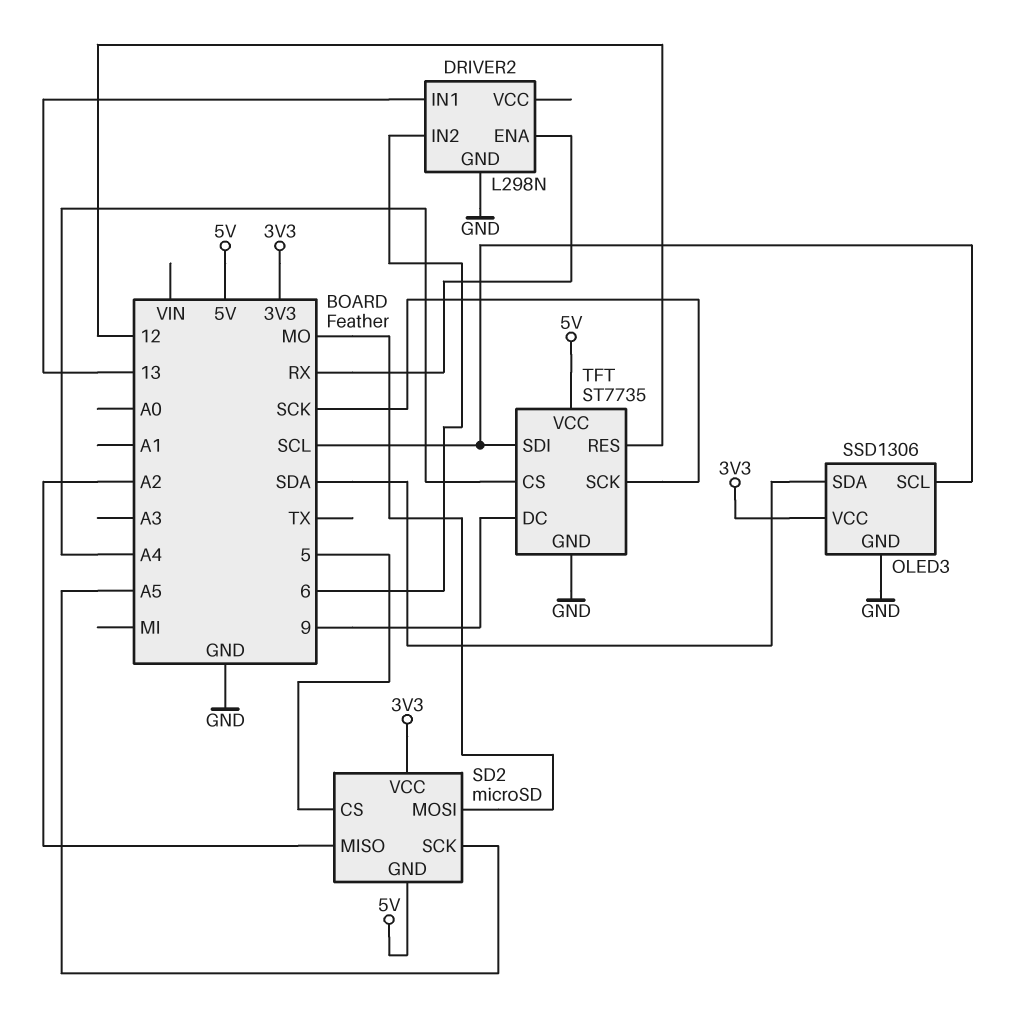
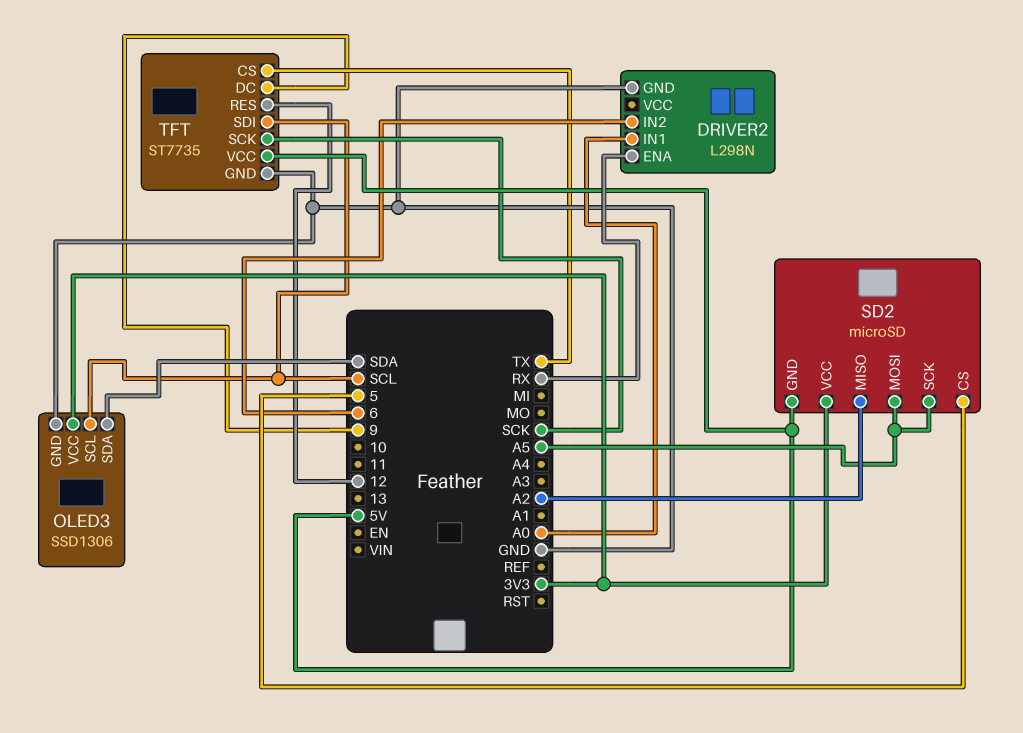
DRIVER2 pin IN1: 13 -> A0
SD2 pin MOSI: MO -> A5
TFT pin CS: A4 -> TX

